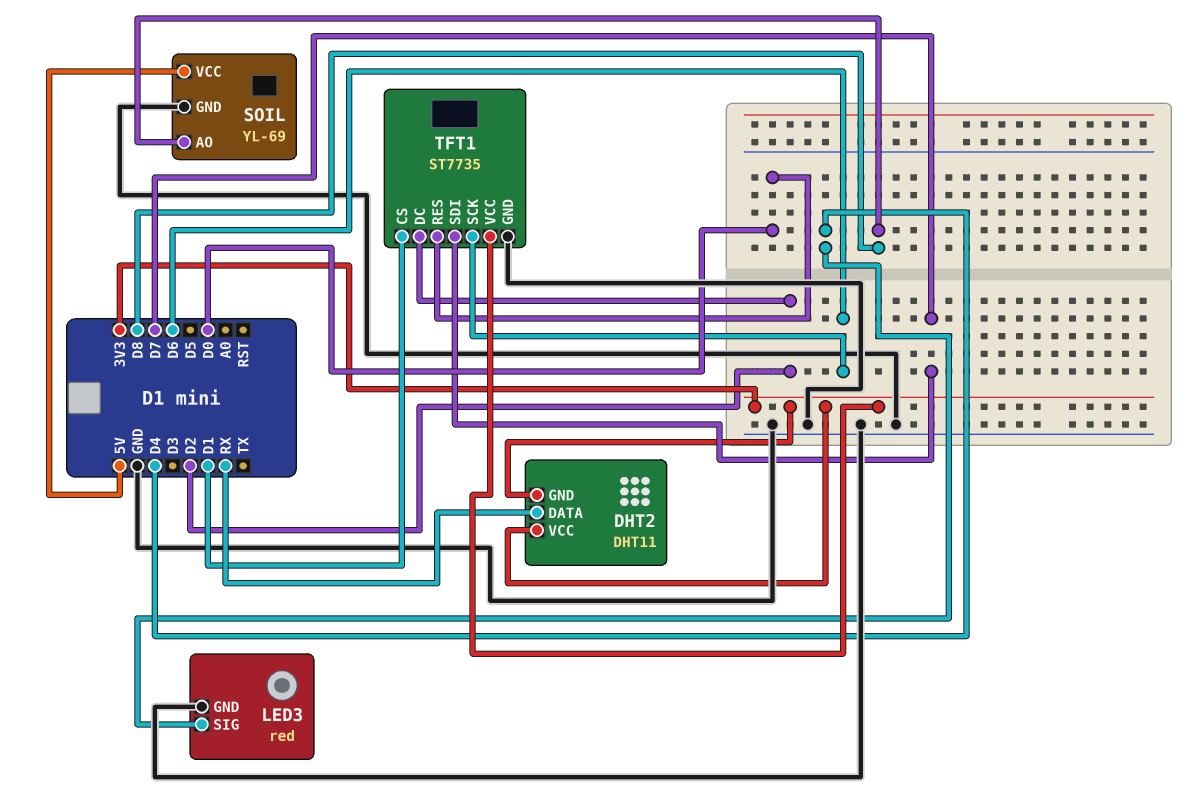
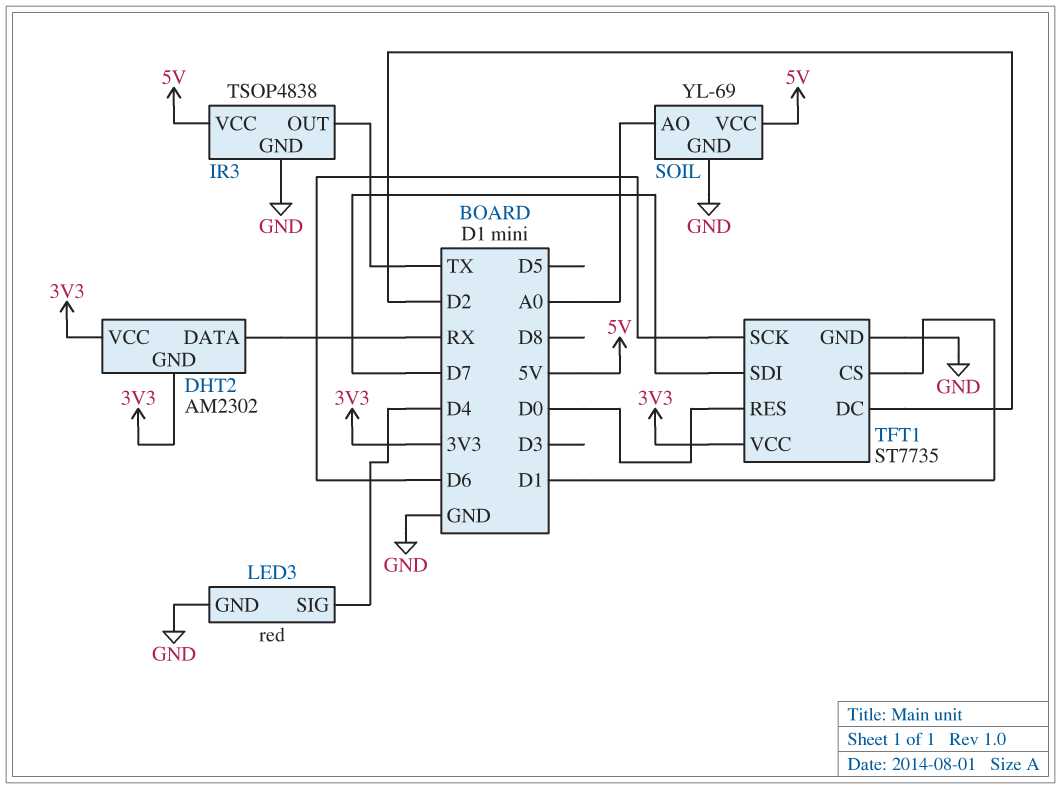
DHT2: DHT11 -> AM2302
IR3: none -> TSOP4838
IR3 pin GND: none -> GND
IR3 pin OUT: none -> TX
IR3 pin VCC: none -> 5V
SOIL pin AO: D8 -> A0

